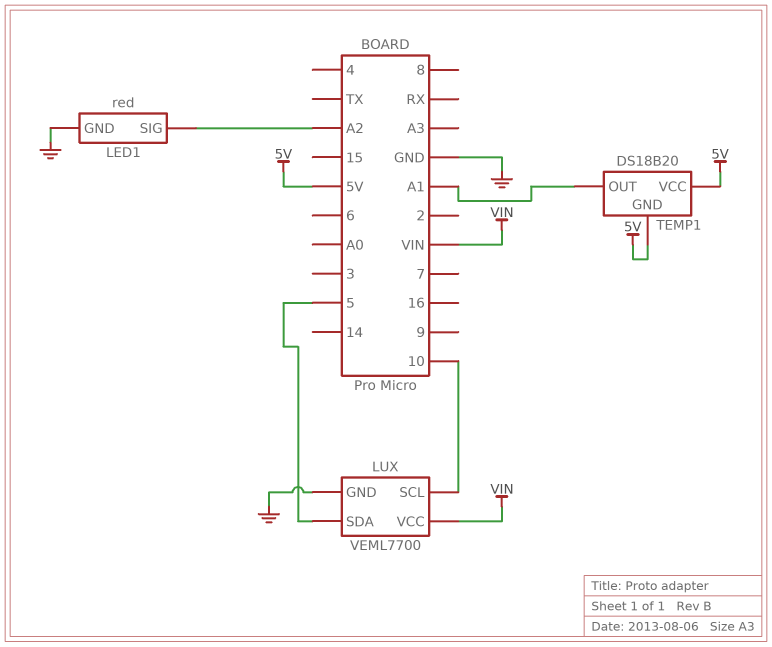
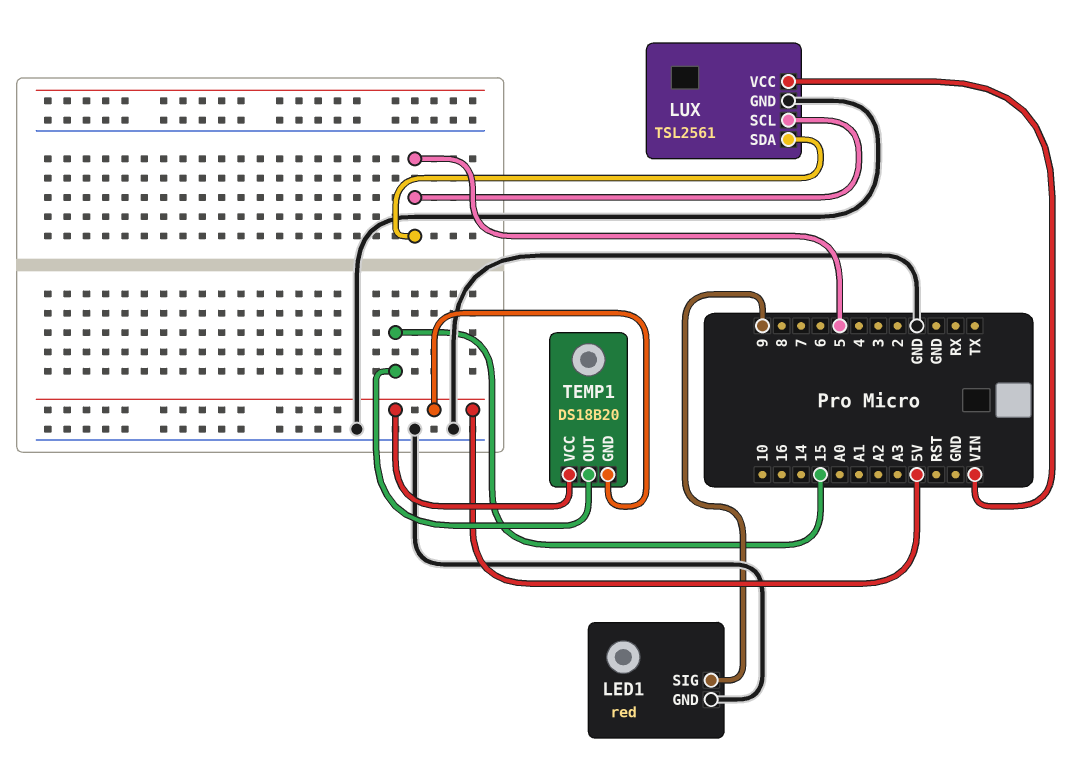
LED1 pin SIG: A2 -> 9
LUX: VEML7700 -> TSL2561
LUX pin SCL: 10 -> 5
TEMP1 pin OUT: A1 -> 15

